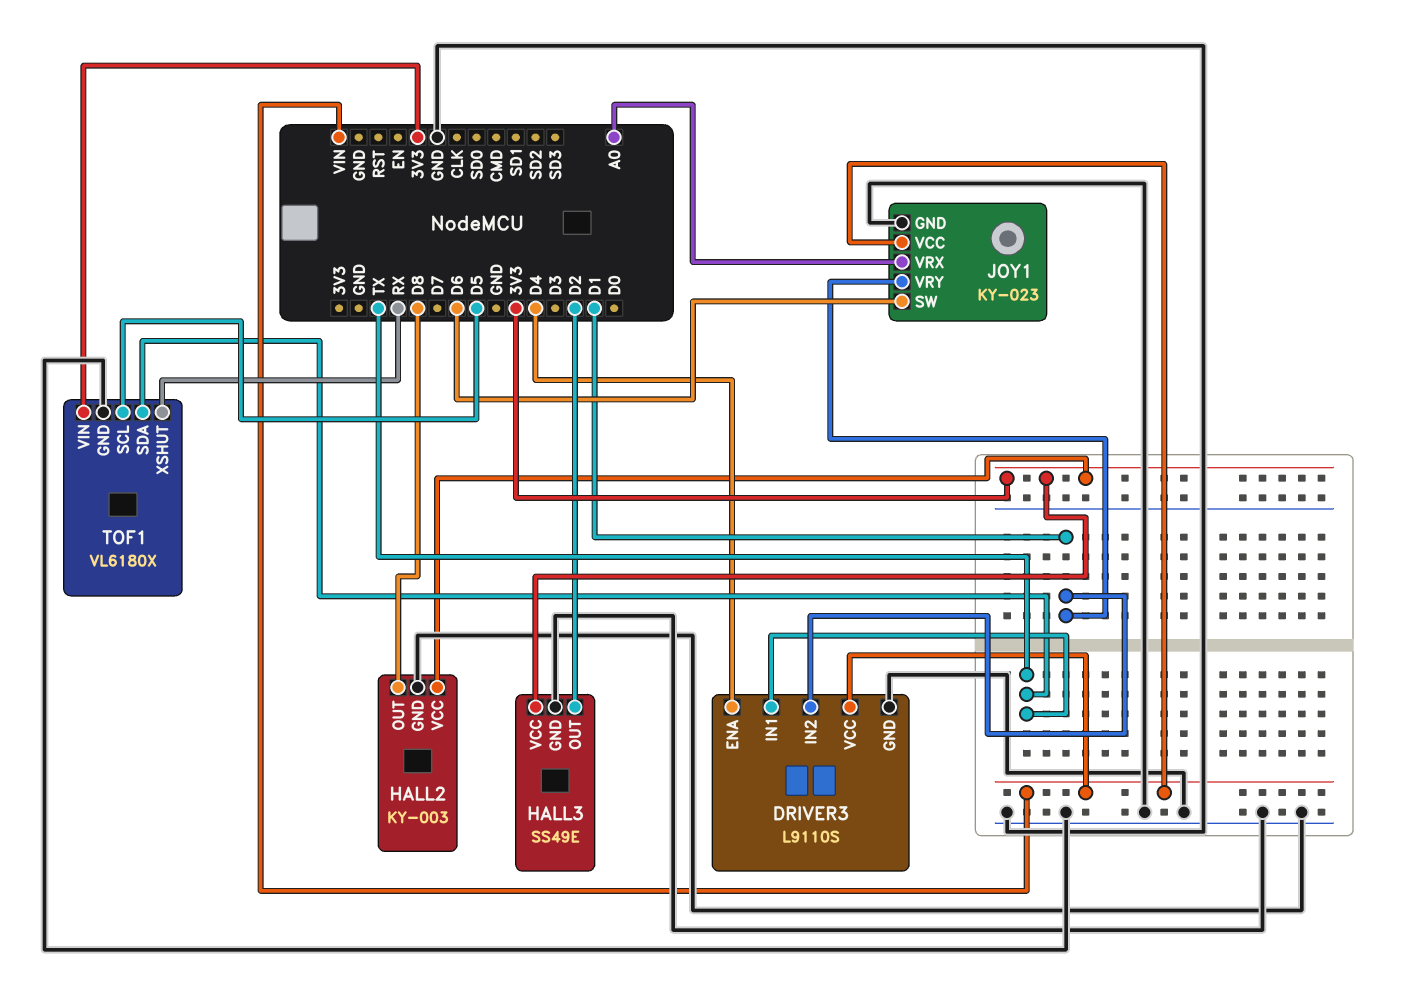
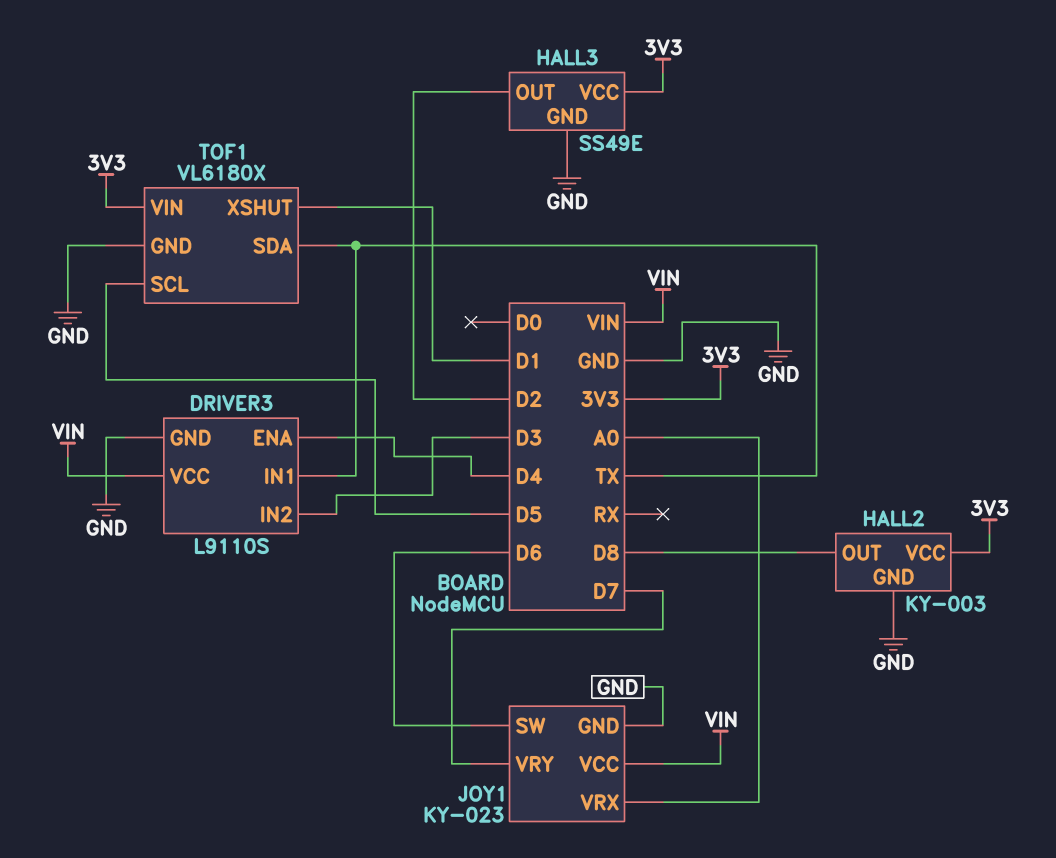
DRIVER3 pin IN2: D1 -> D3
JOY1 pin VRY: D1 -> D7
TOF1 pin XSHUT: RX -> D1

